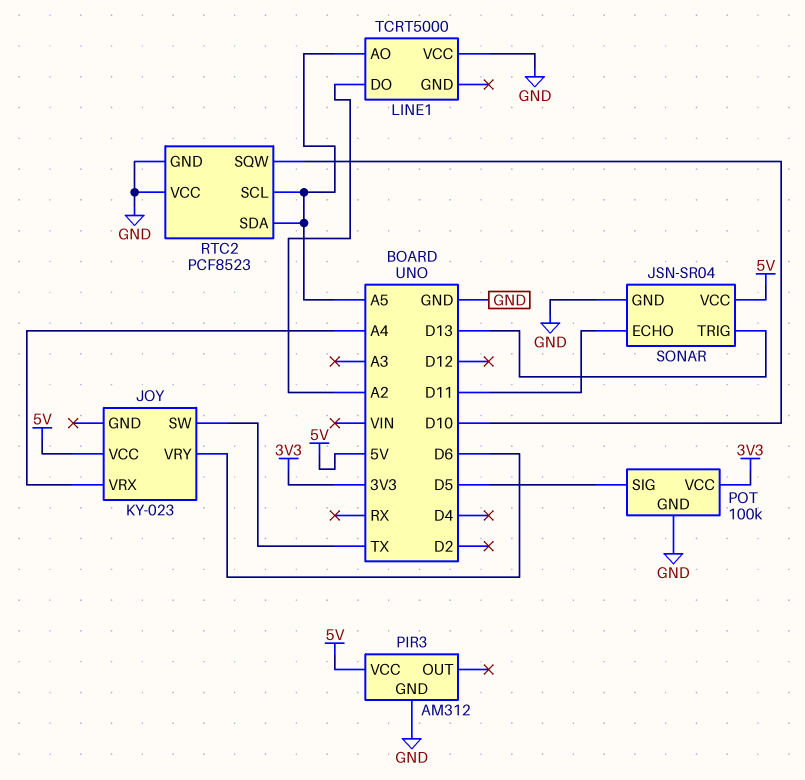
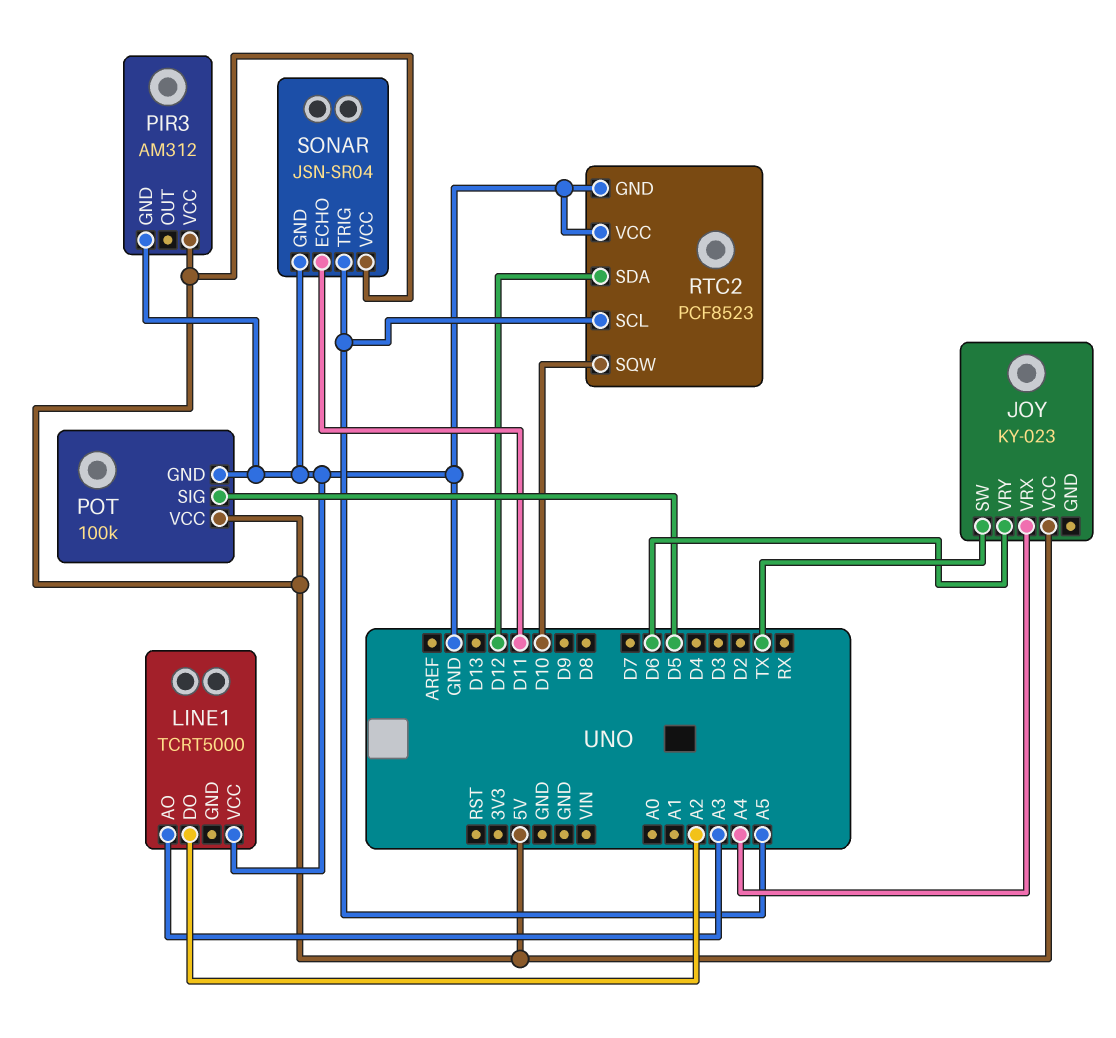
LINE1 pin AO: A5 -> A3
POT pin VCC: 3V3 -> 5V
RTC2 pin SDA: A5 -> D12
SONAR pin TRIG: D13 -> A5

